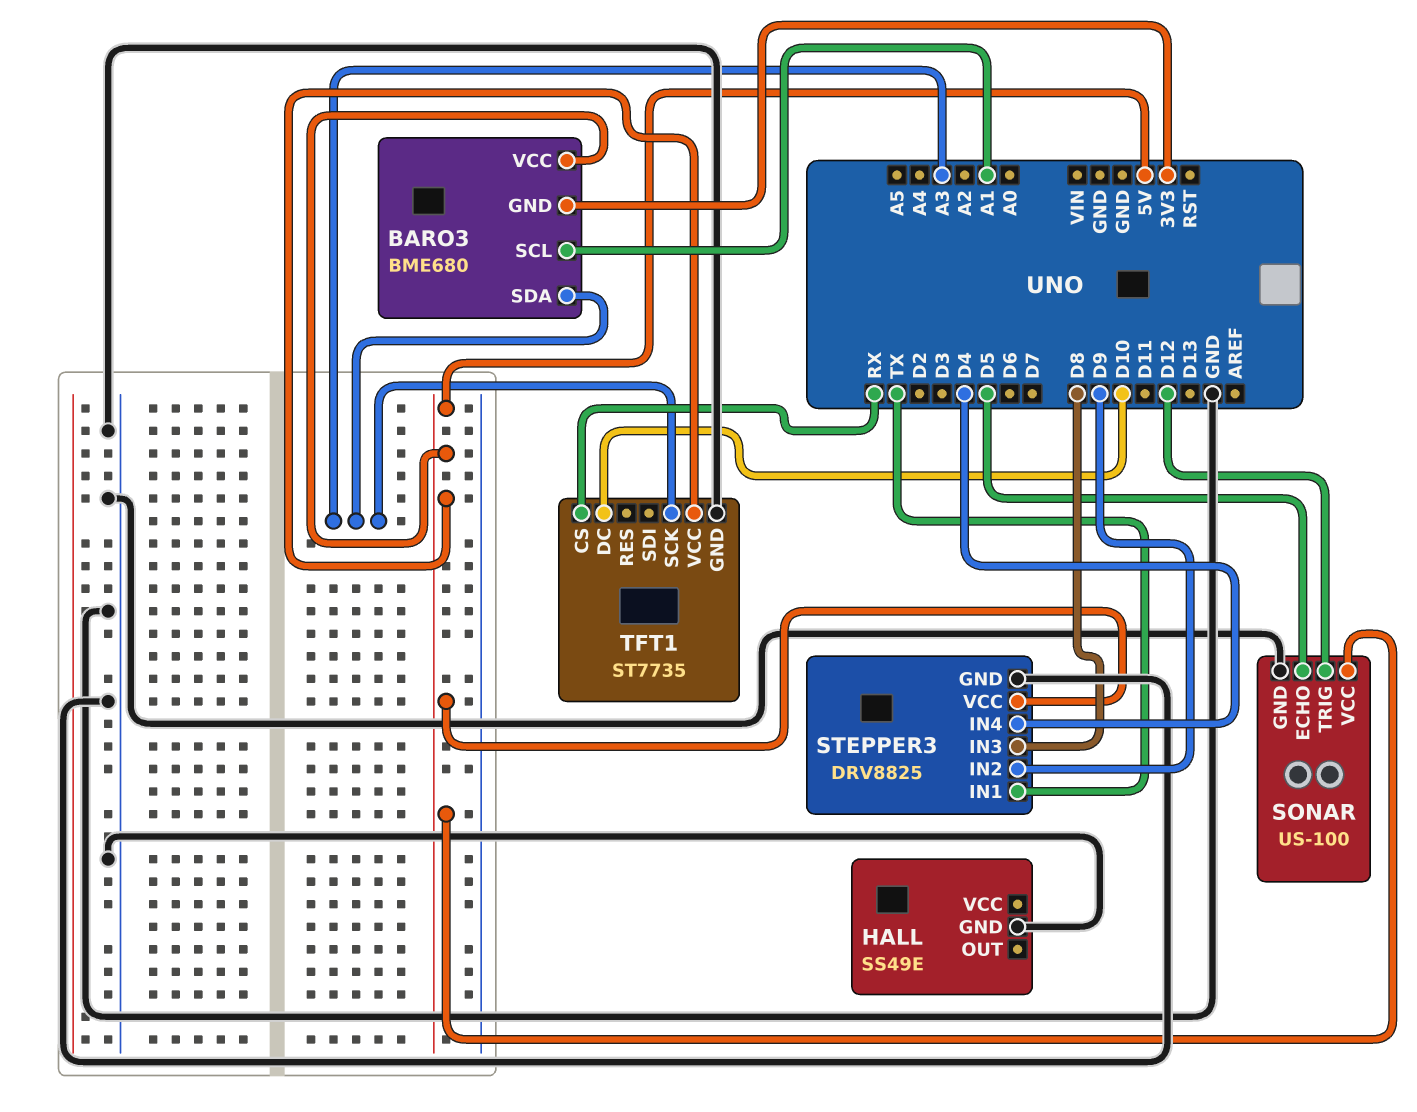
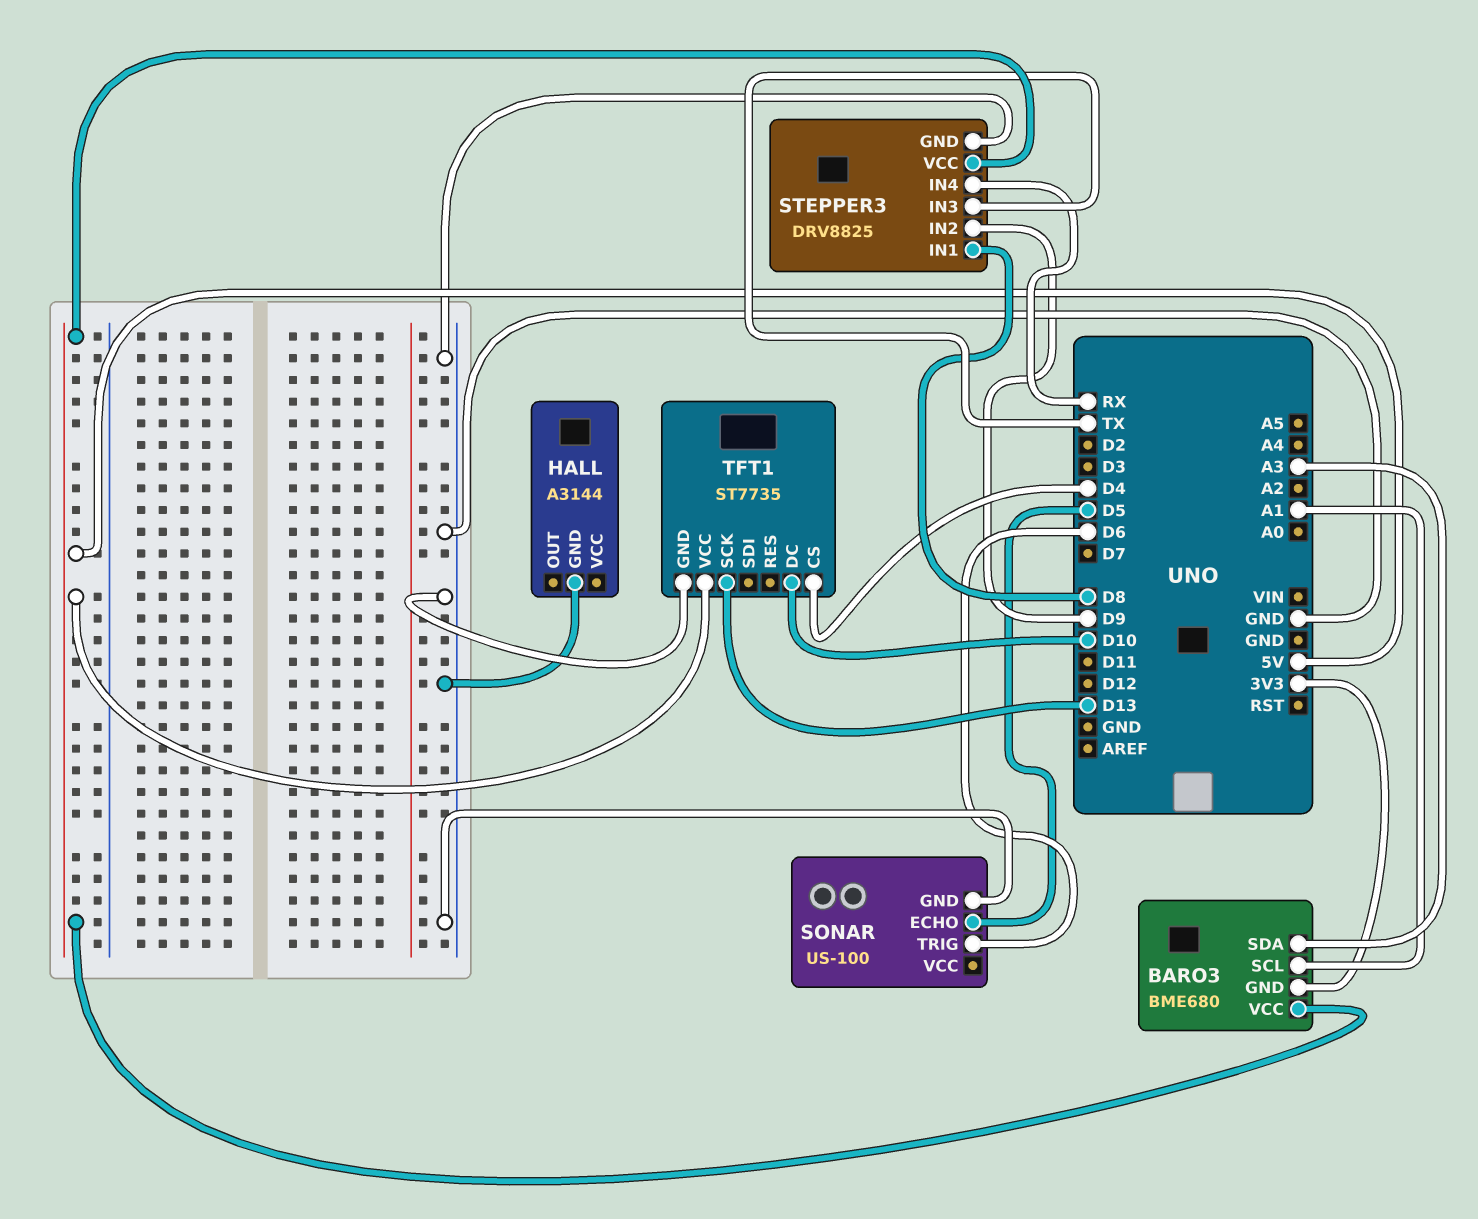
HALL: SS49E -> A3144
SONAR pin TRIG: D12 -> D6
SONAR pin VCC: 5V -> none
STEPPER3 pin IN1: TX -> D8
STEPPER3 pin IN3: D8 -> TX
STEPPER3 pin IN4: D4 -> RX
TFT1 pin CS: RX -> D4
TFT1 pin SCK: A3 -> D13

